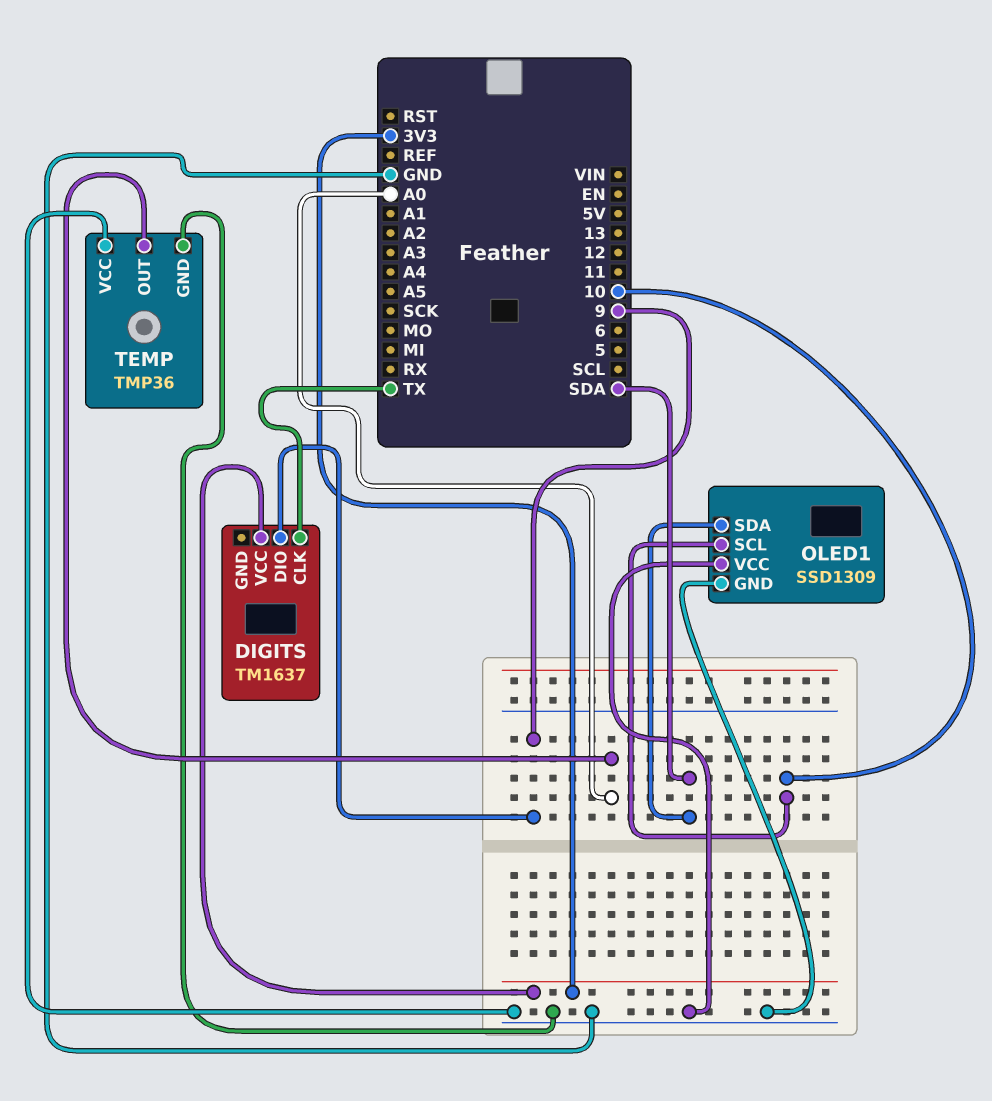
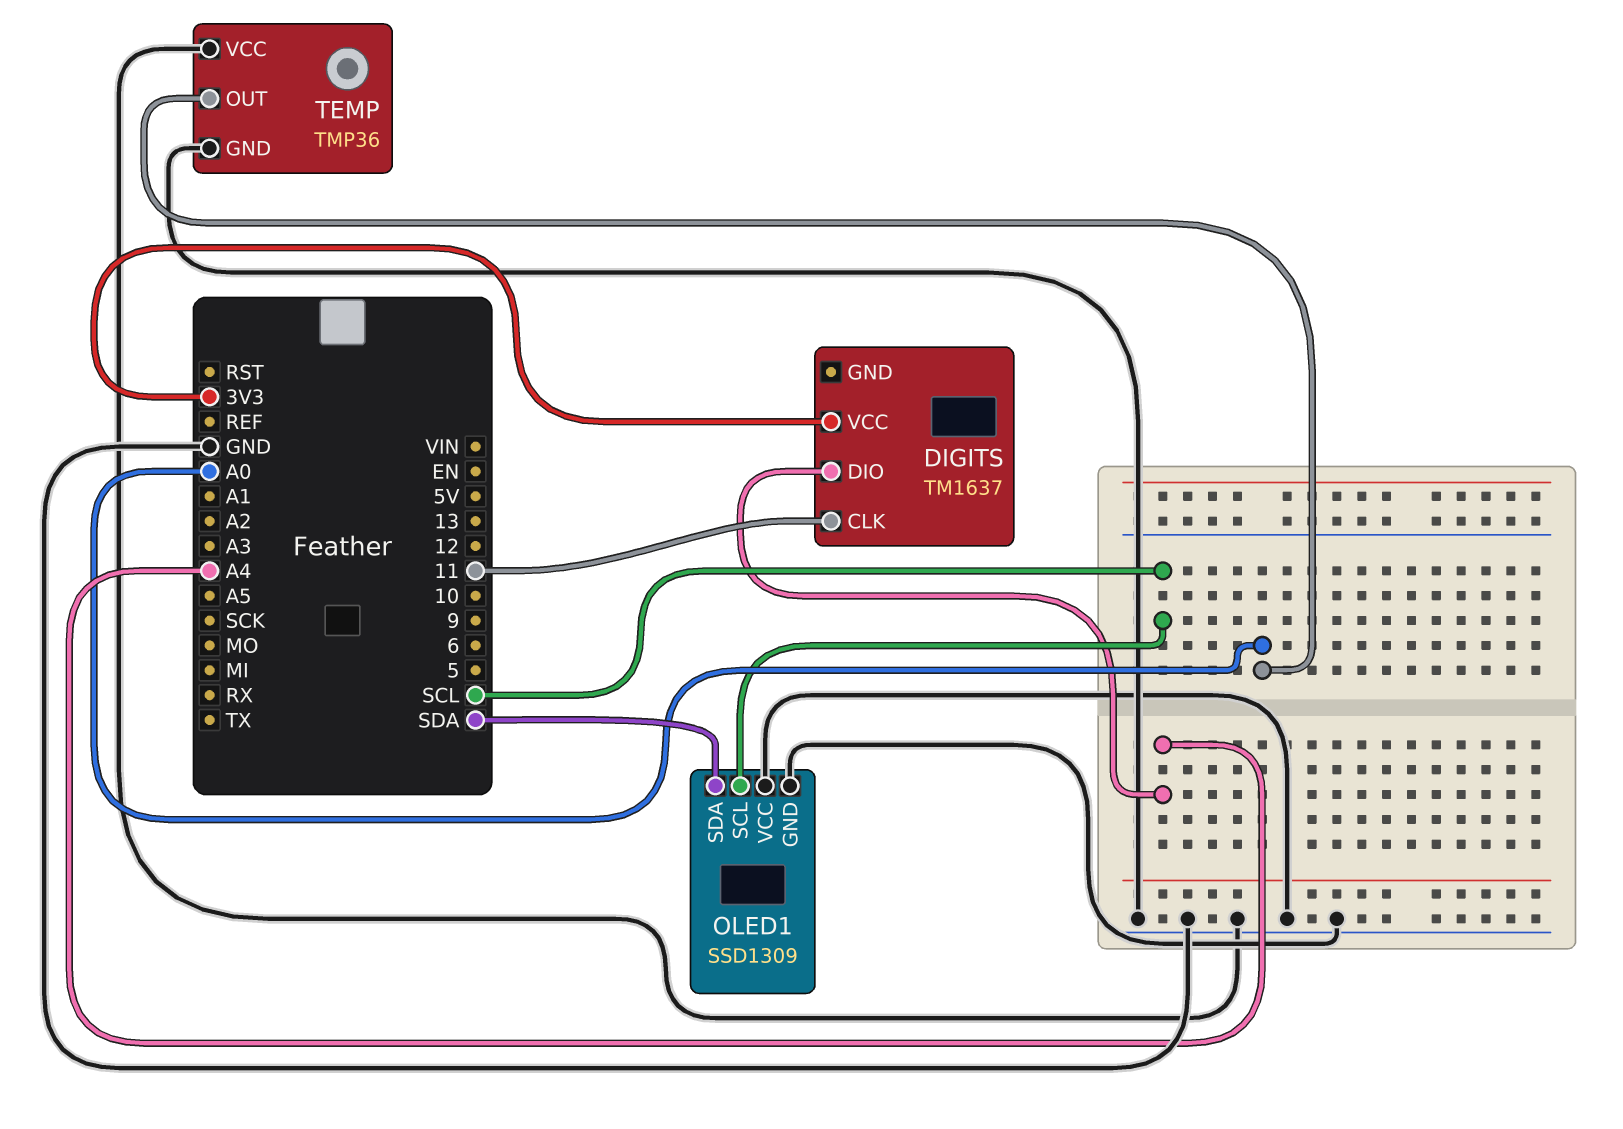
DIGITS pin CLK: TX -> 11
DIGITS pin DIO: 9 -> A4
OLED1 pin SCL: 10 -> SCL

